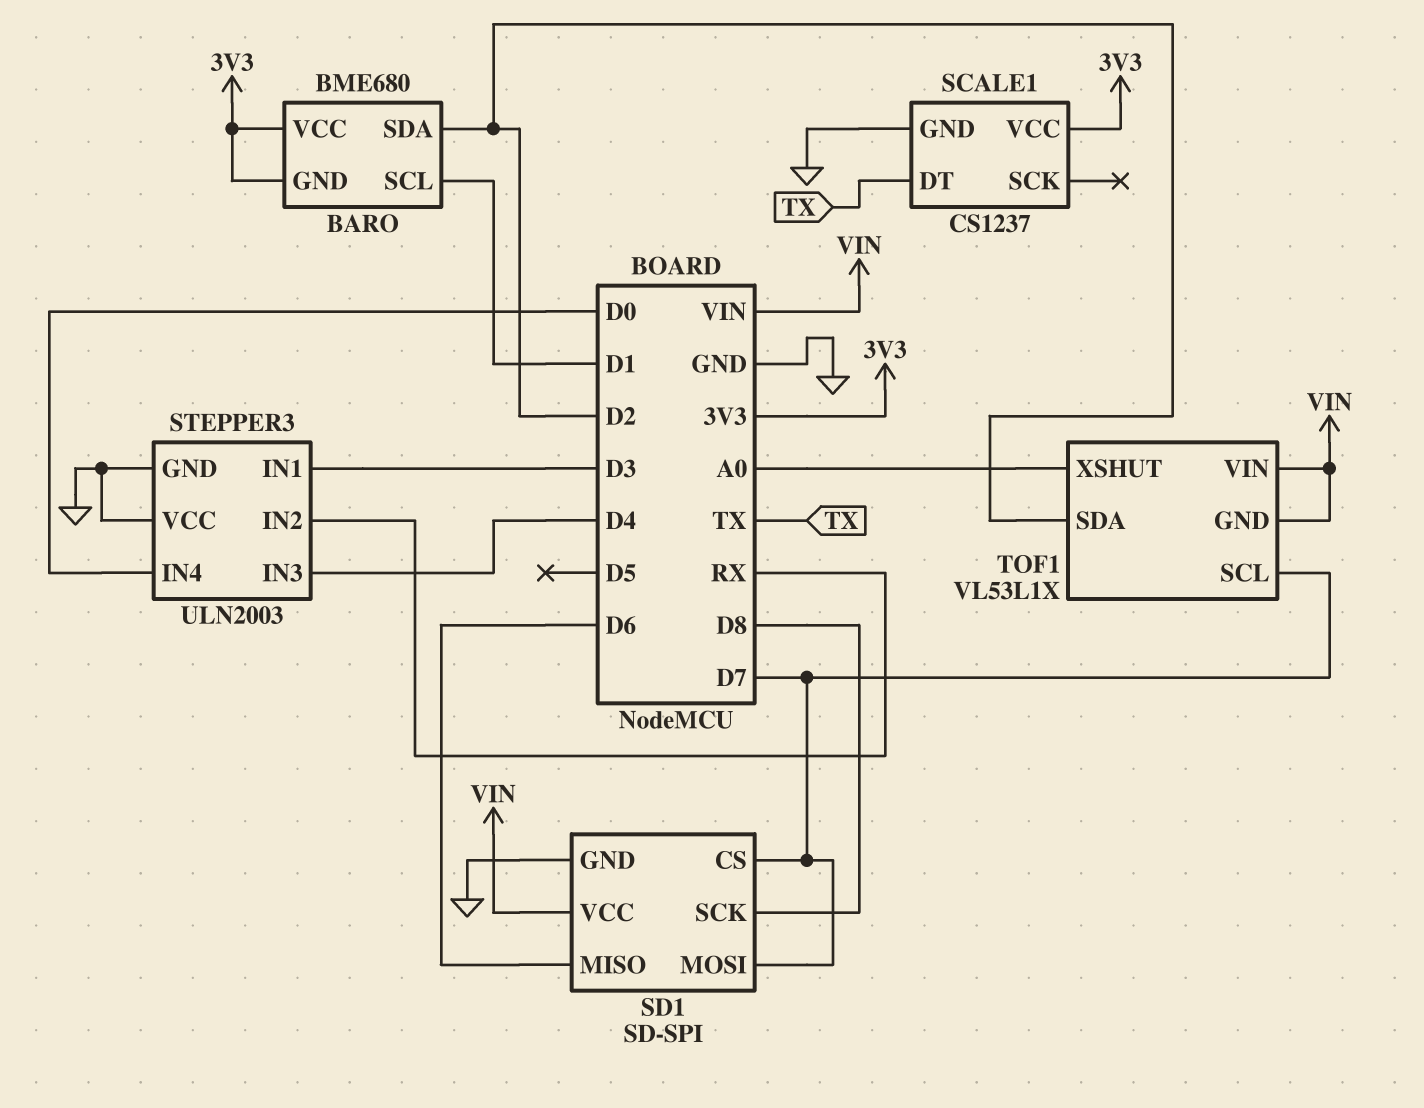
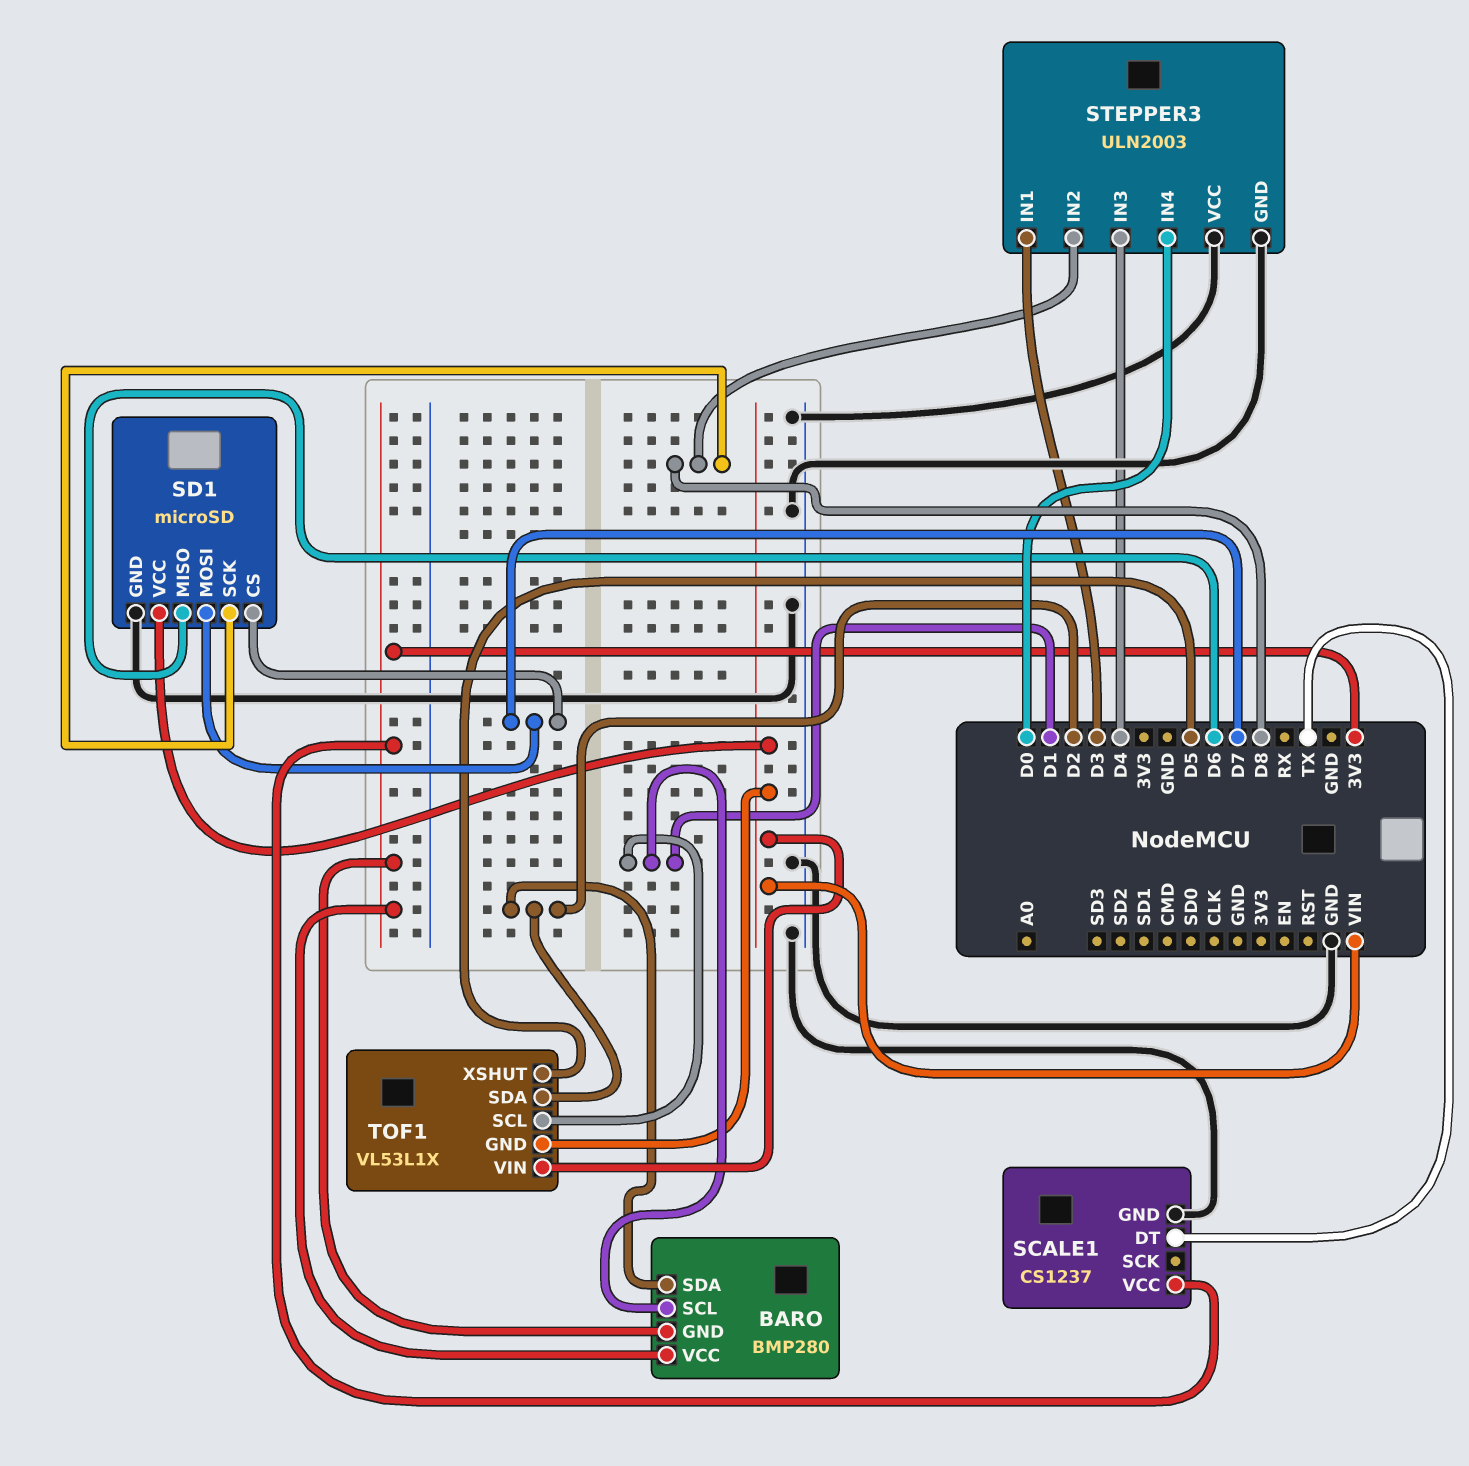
BARO: BME680 -> BMP280
SD1: SD-SPI -> microSD
STEPPER3 pin IN2: RX -> D8
TOF1 pin SCL: D7 -> D1
TOF1 pin XSHUT: A0 -> D5

